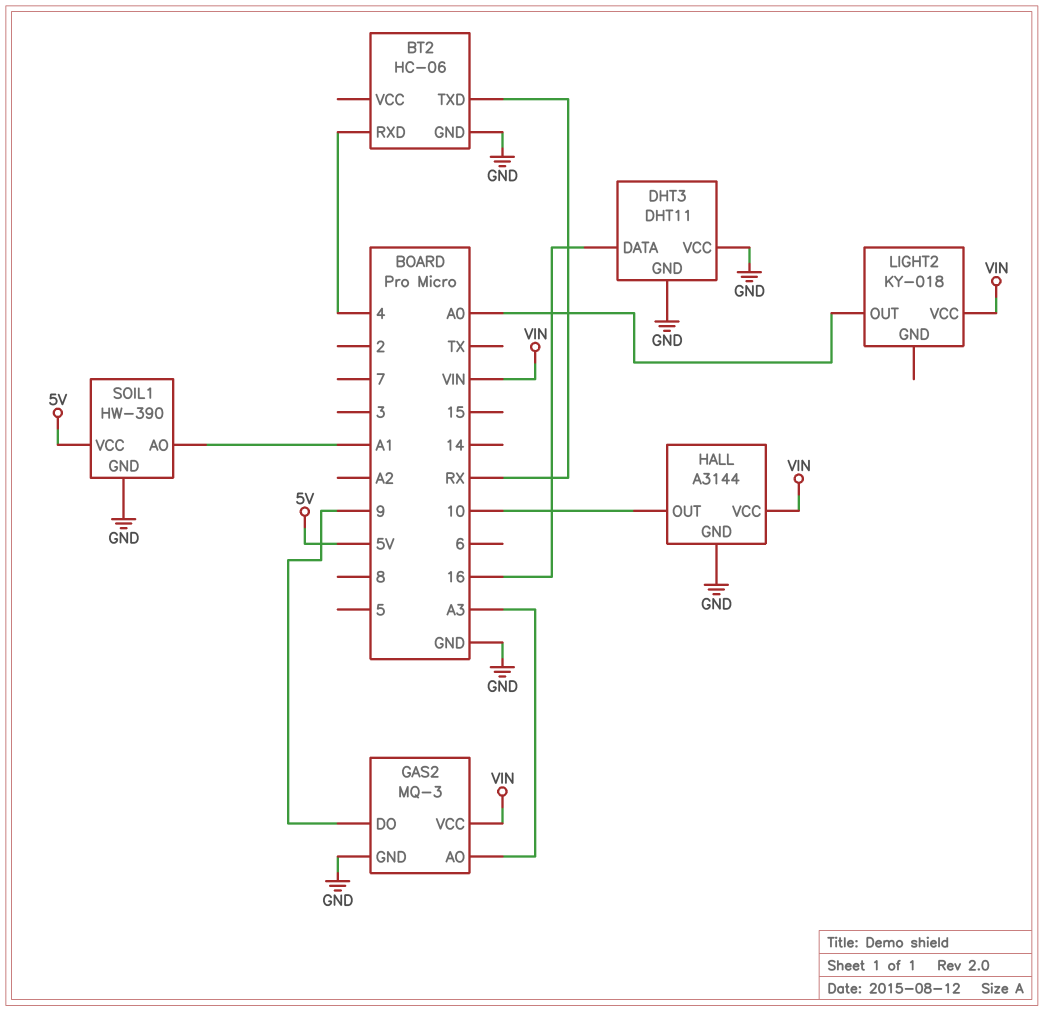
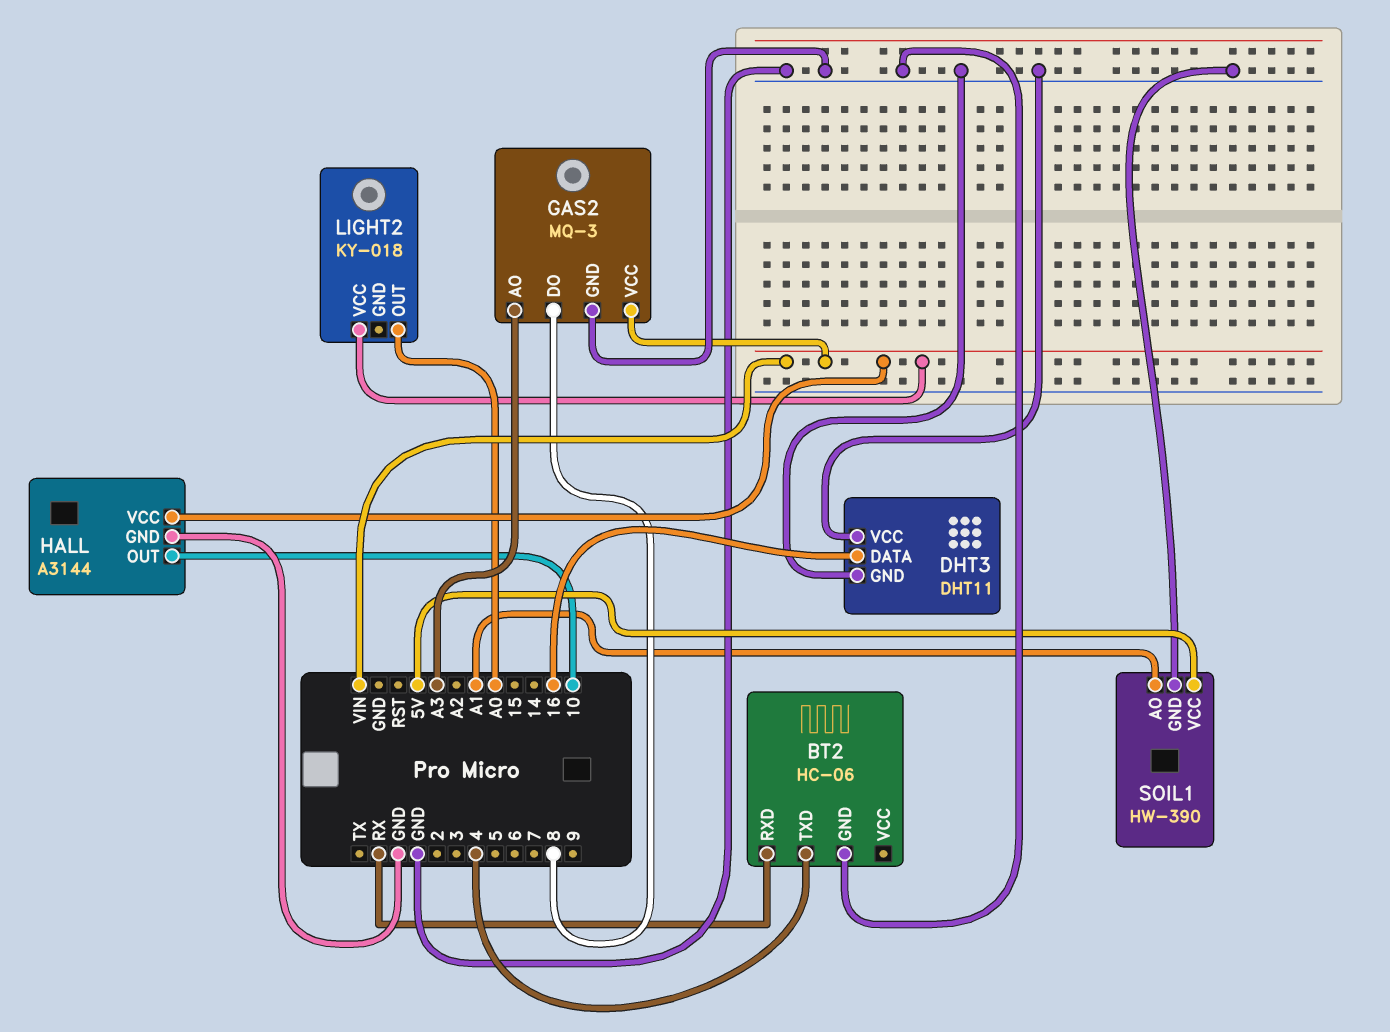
BT2 pin RXD: 4 -> RX
BT2 pin TXD: RX -> 4
GAS2 pin DO: 9 -> 8

